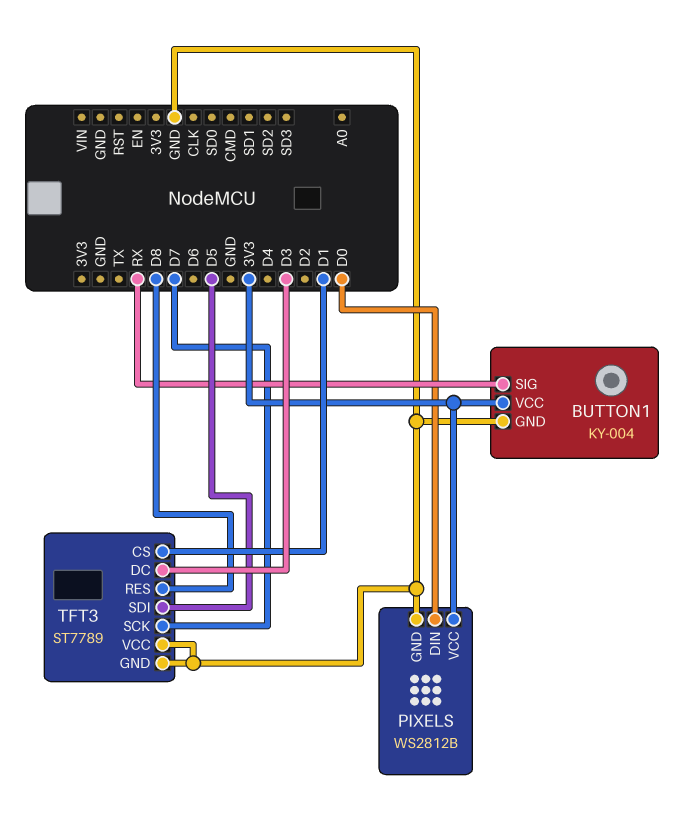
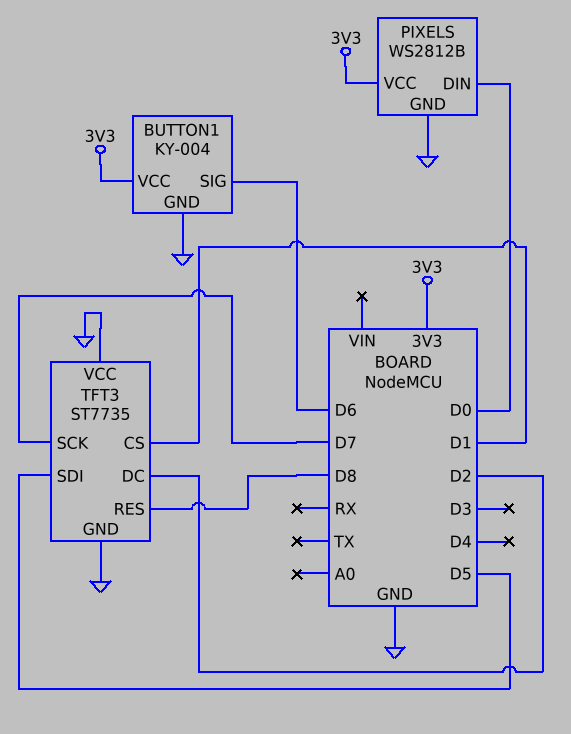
BUTTON1 pin SIG: RX -> D6
TFT3: ST7789 -> ST7735
TFT3 pin DC: D3 -> D2

